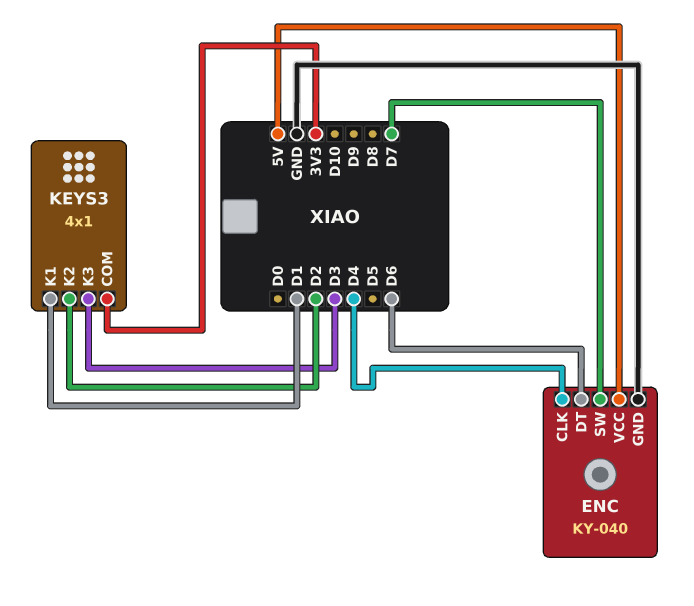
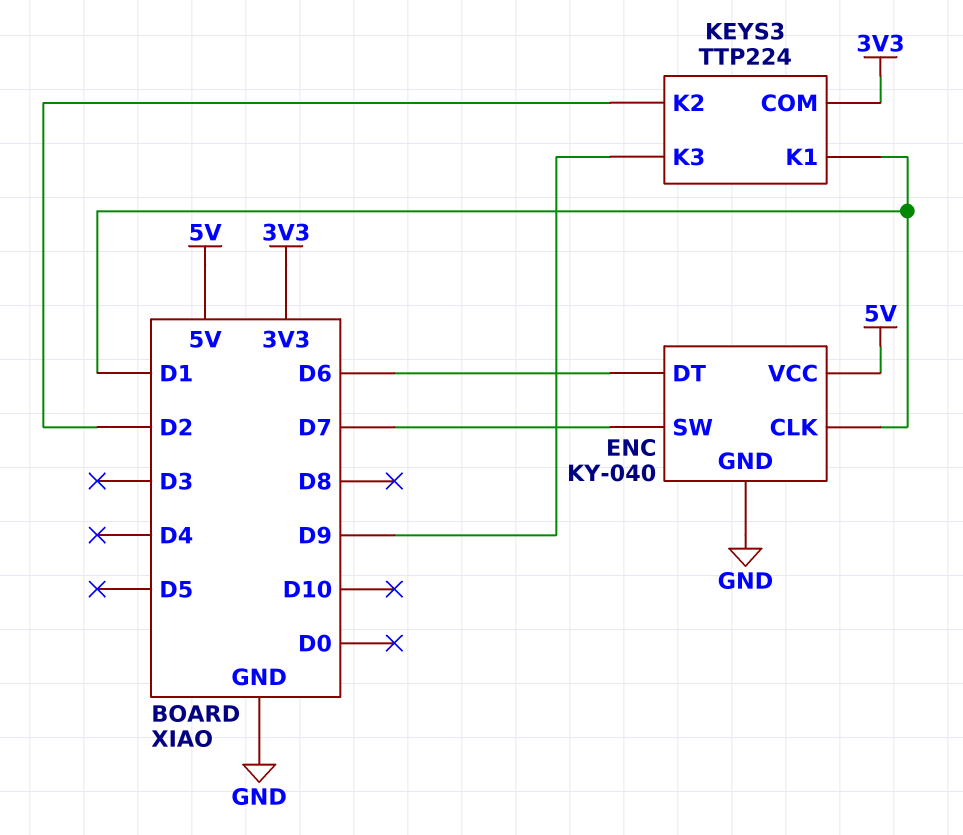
ENC pin CLK: D4 -> D1
KEYS3: 4x1 -> TTP224
KEYS3 pin K3: D3 -> D9

